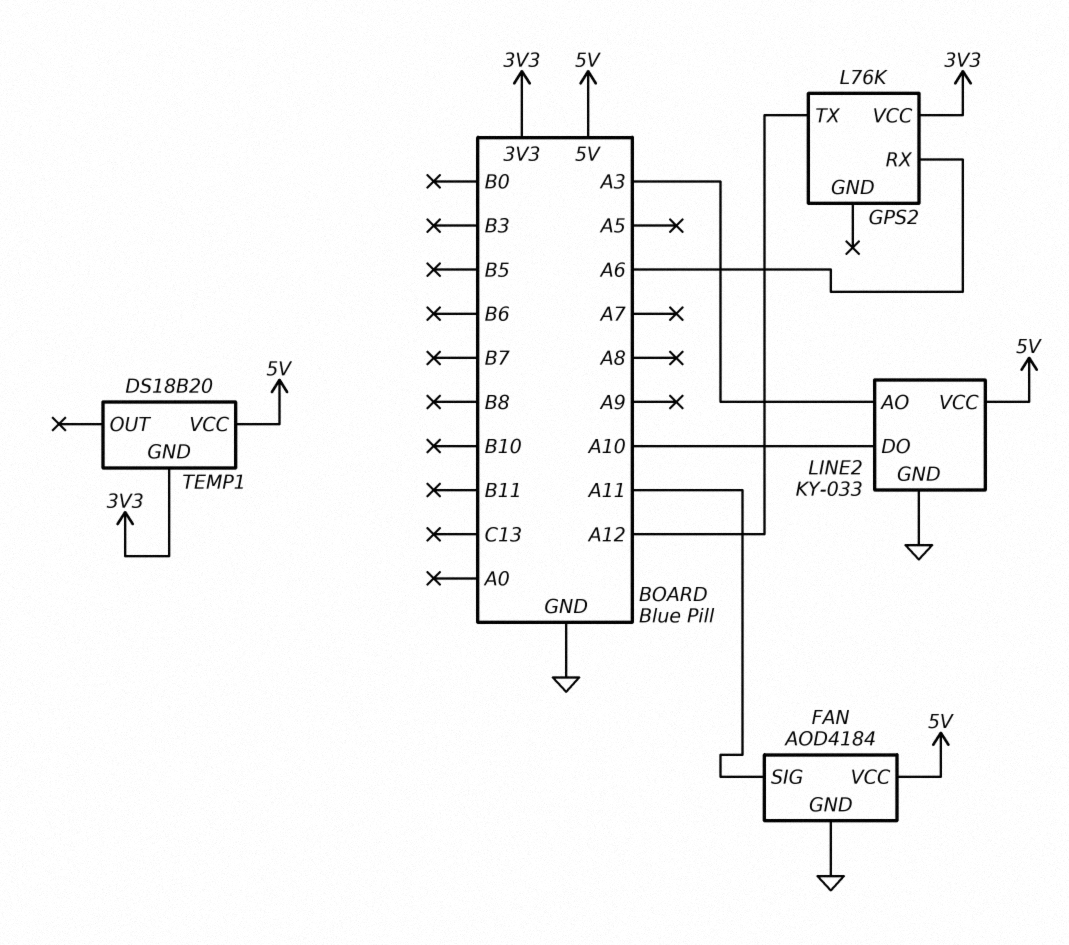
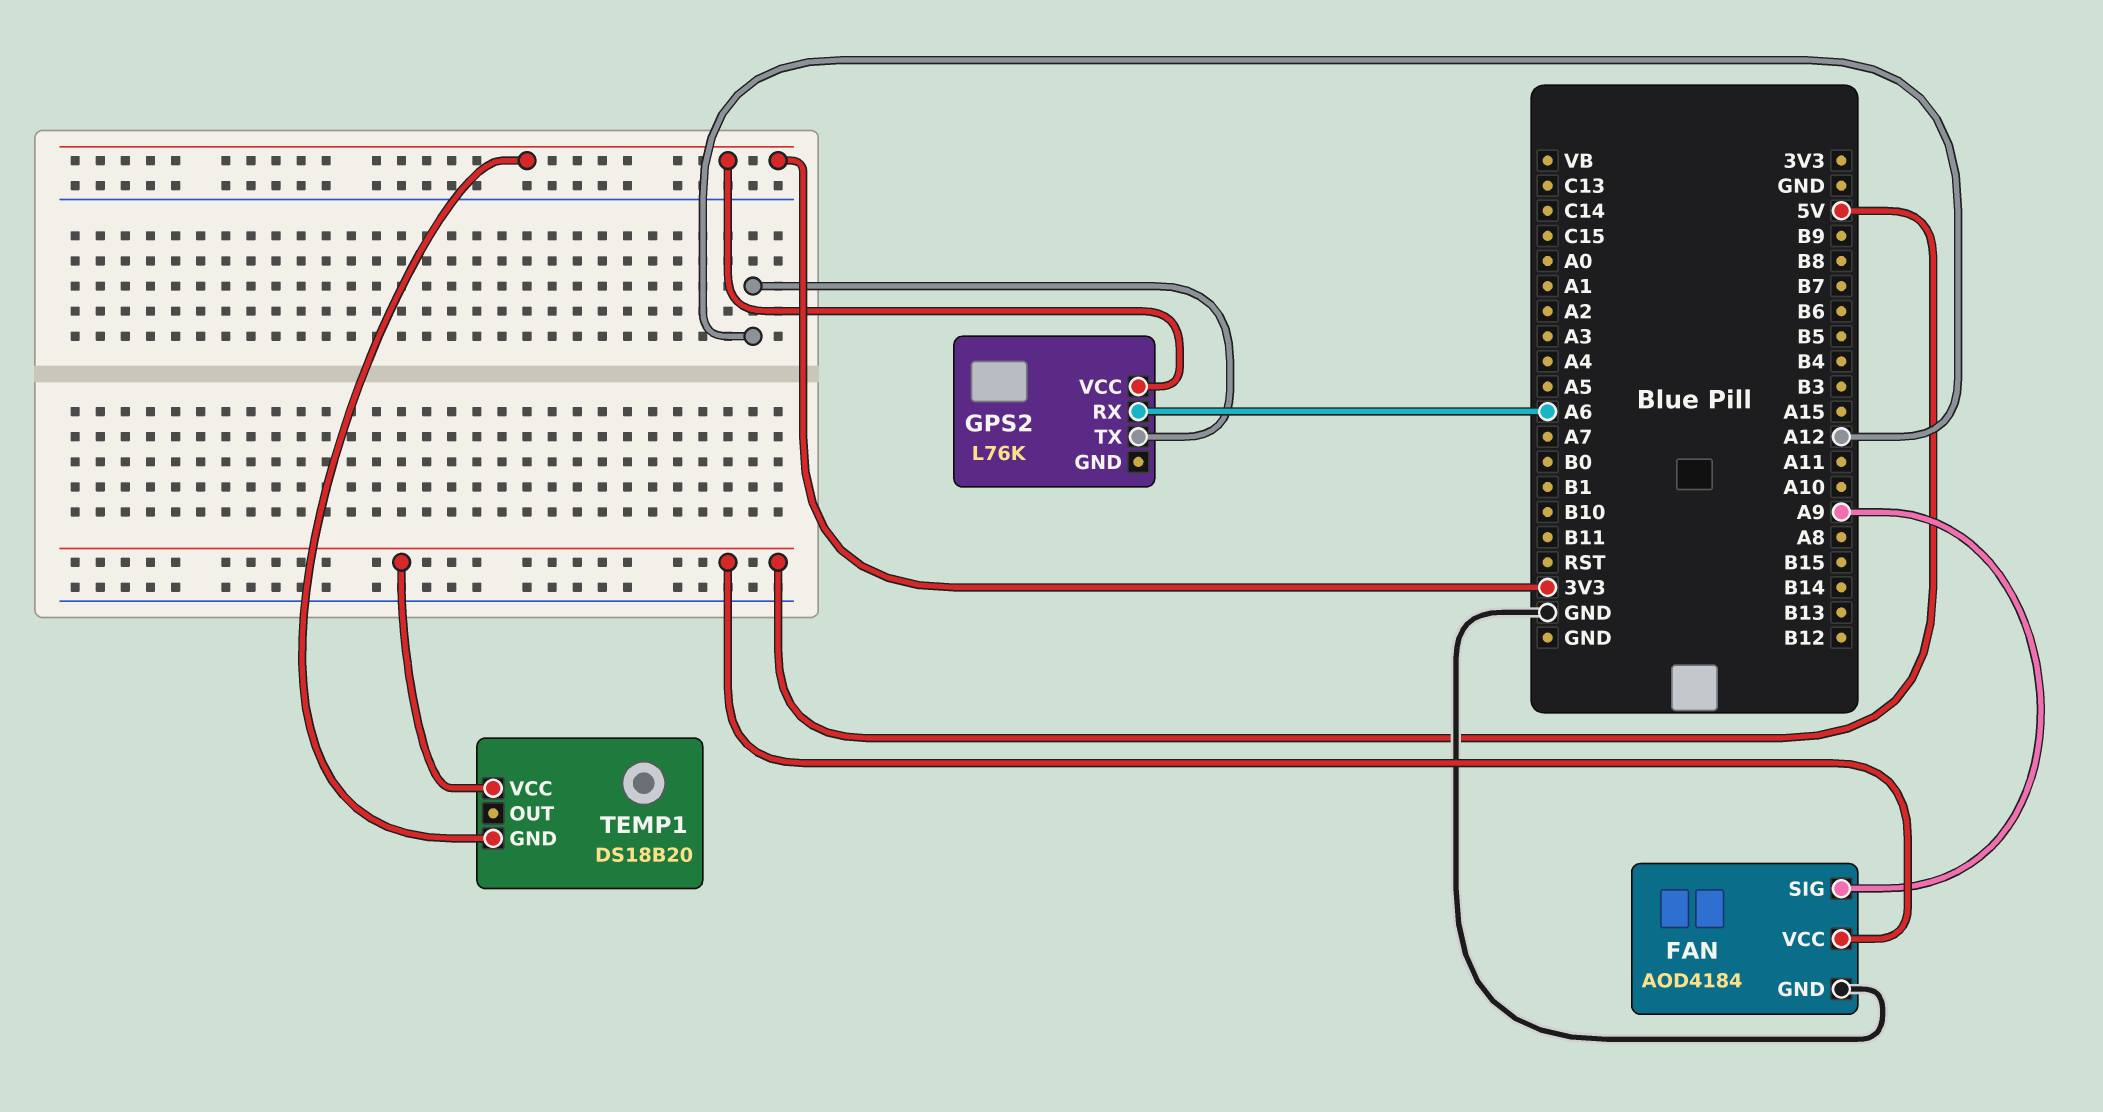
FAN pin SIG: A11 -> A9
LINE2: KY-033 -> none
LINE2 pin AO: A3 -> none
LINE2 pin DO: A10 -> none
LINE2 pin GND: GND -> none
LINE2 pin VCC: 5V -> none

